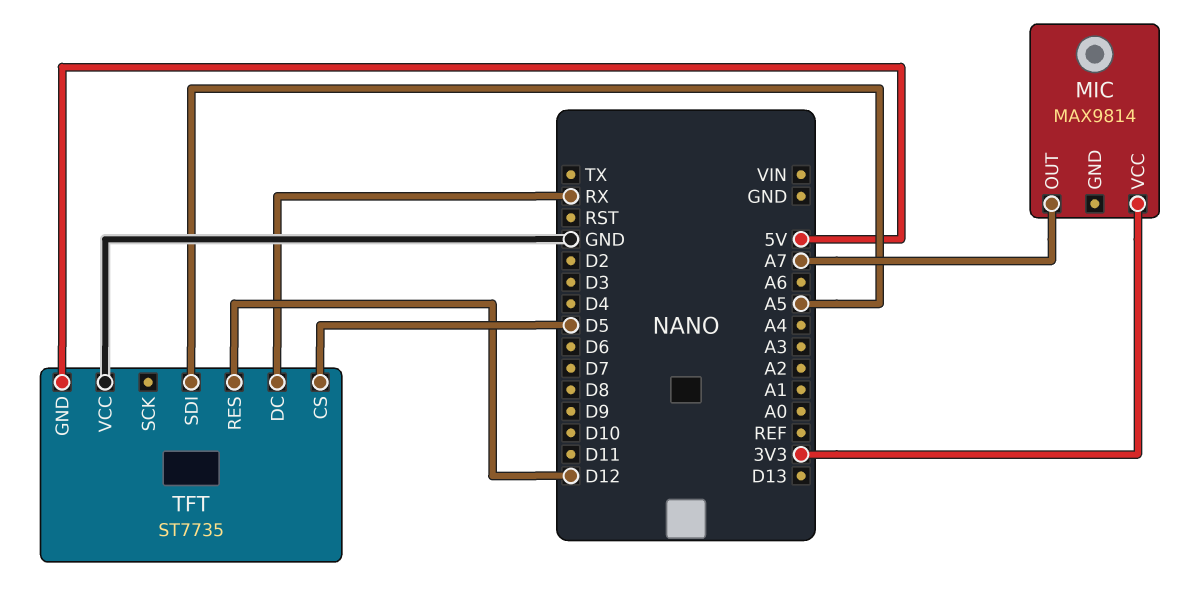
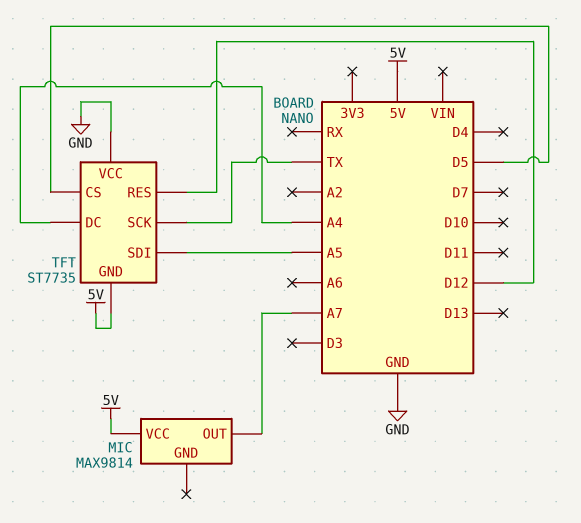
MIC pin VCC: 3V3 -> 5V
TFT pin DC: RX -> A4
TFT pin SCK: none -> TX

